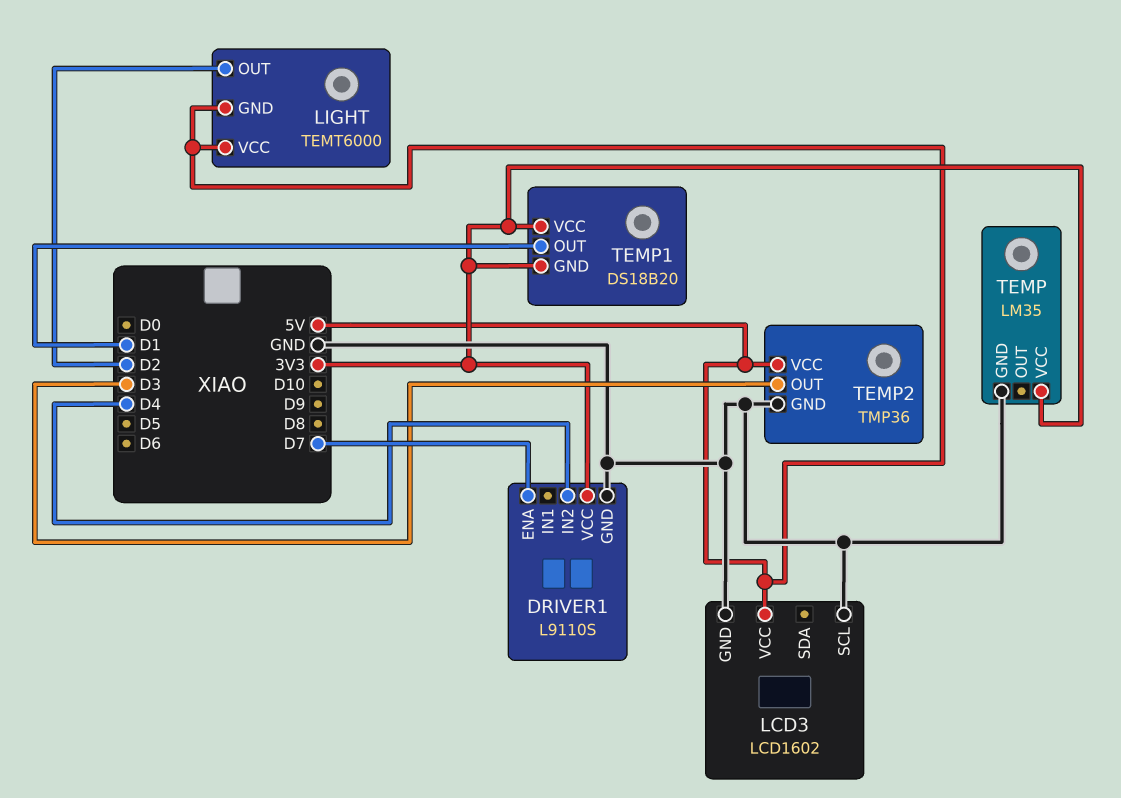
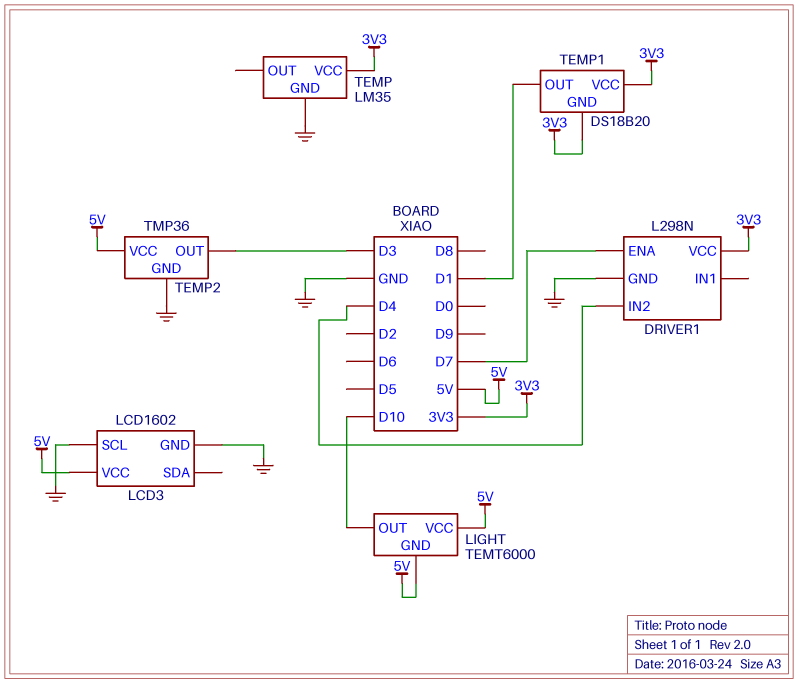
DRIVER1: L9110S -> L298N
LIGHT pin OUT: D2 -> D10

